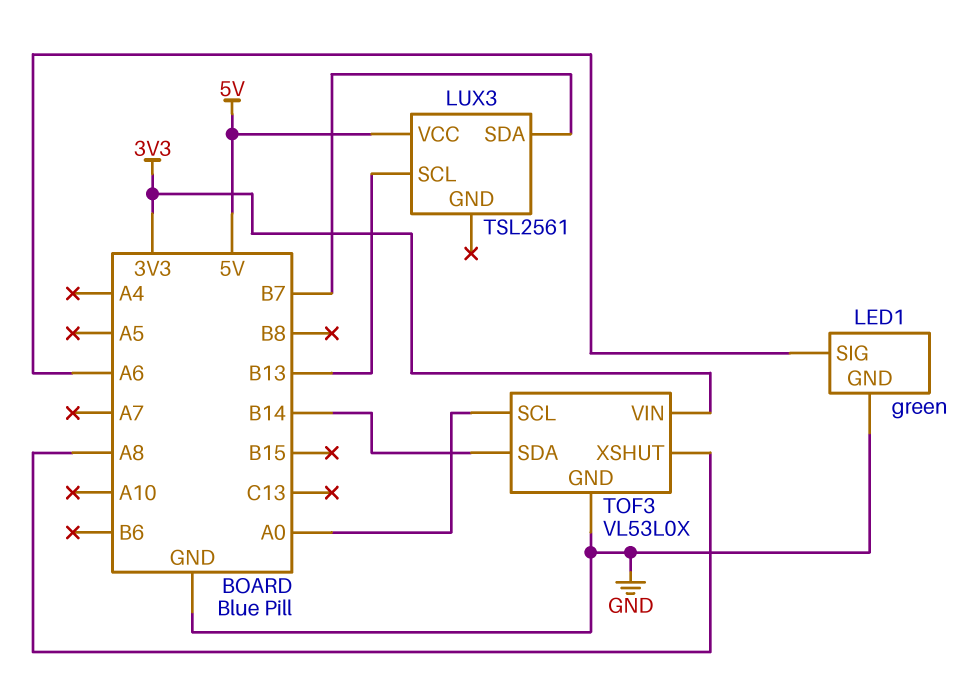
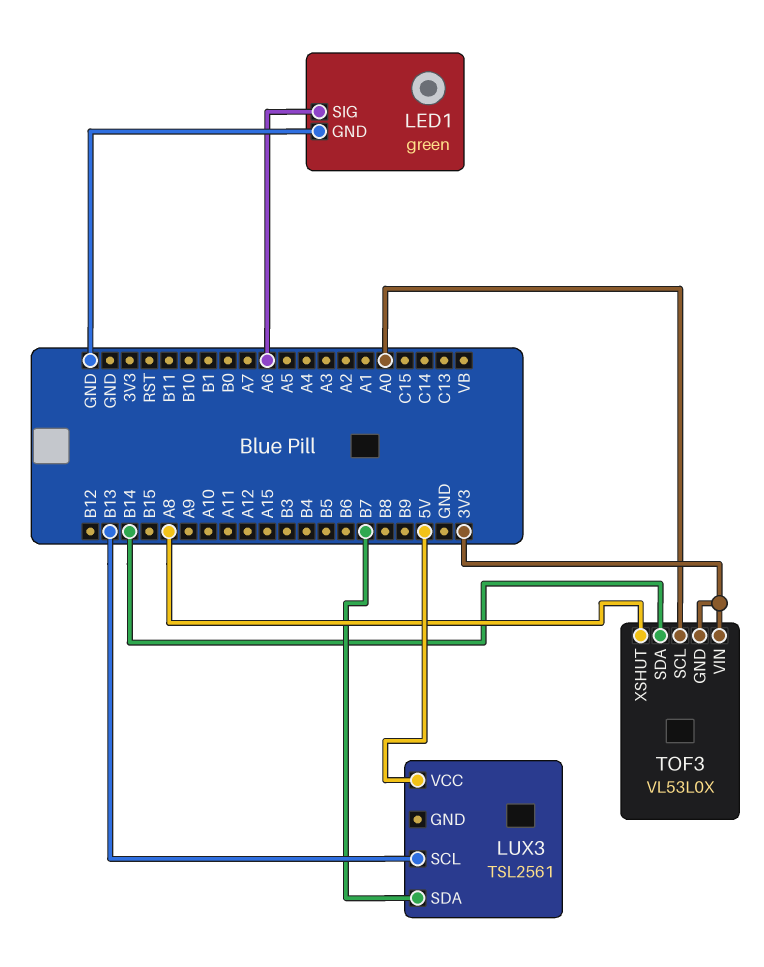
TOF3 pin GND: GND -> 3V3

